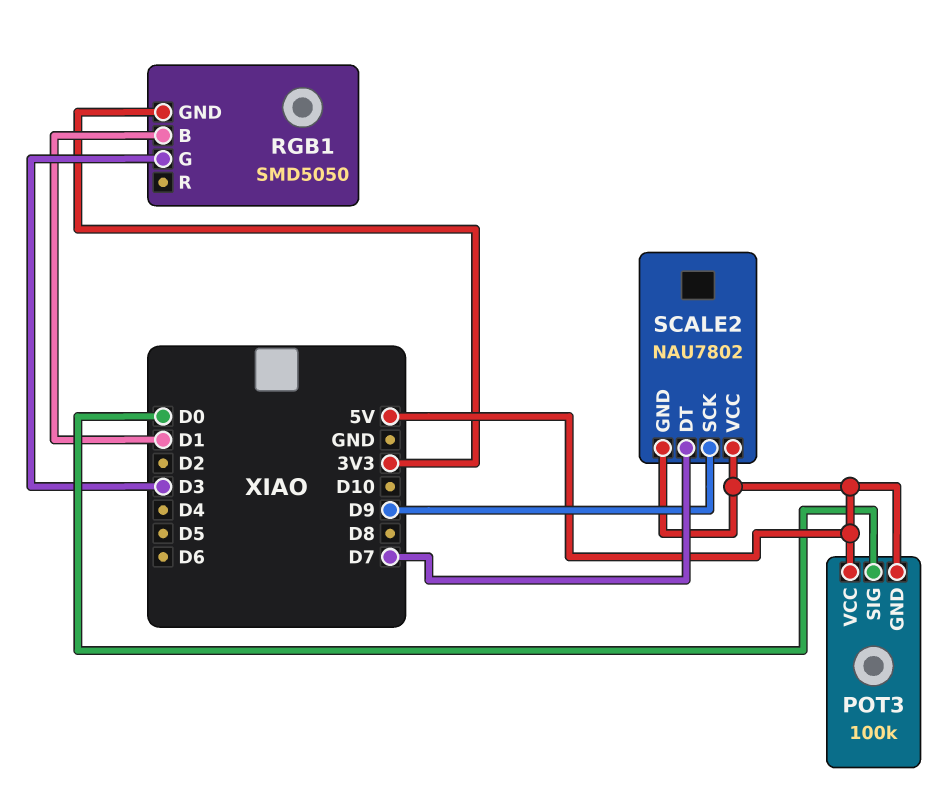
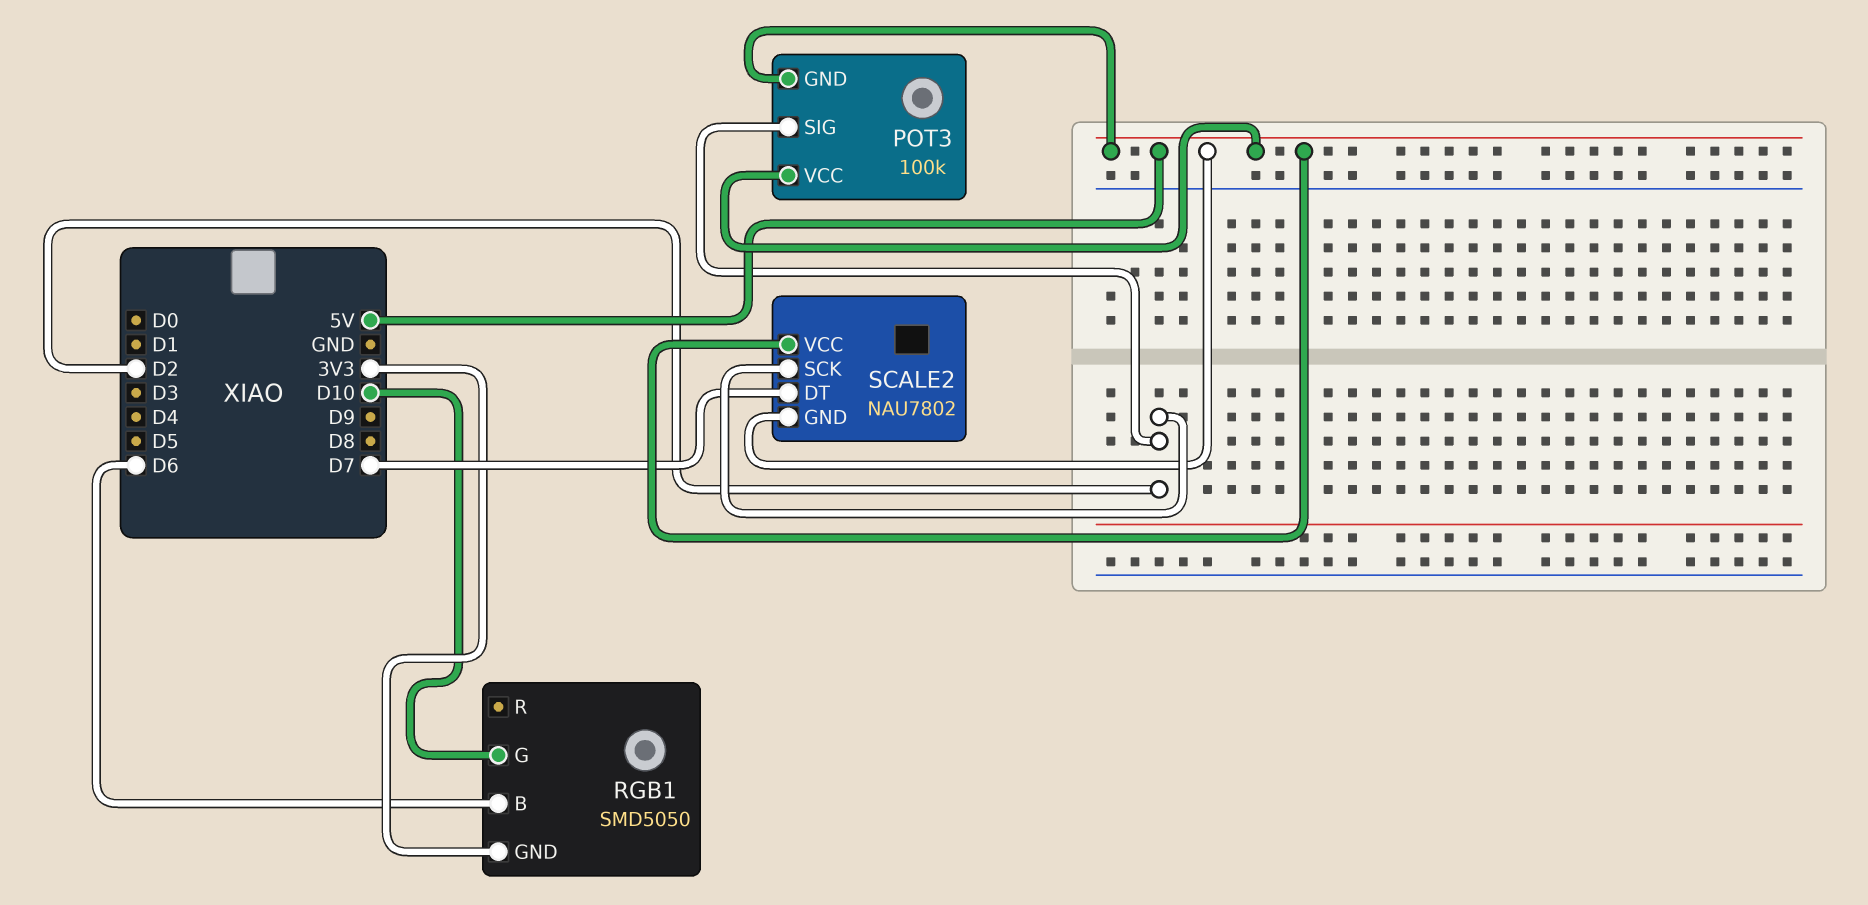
POT3 pin SIG: D0 -> D2
RGB1 pin B: D1 -> D6
RGB1 pin G: D3 -> D10
SCALE2 pin SCK: D9 -> D2

